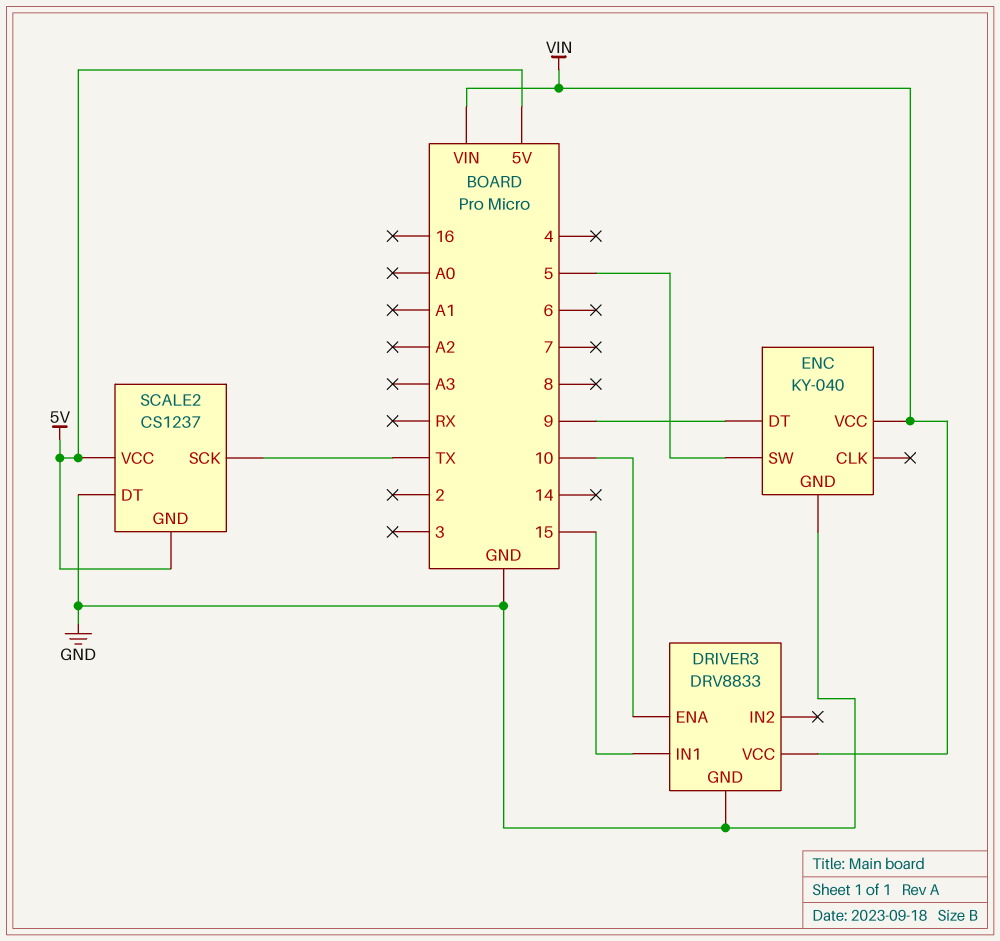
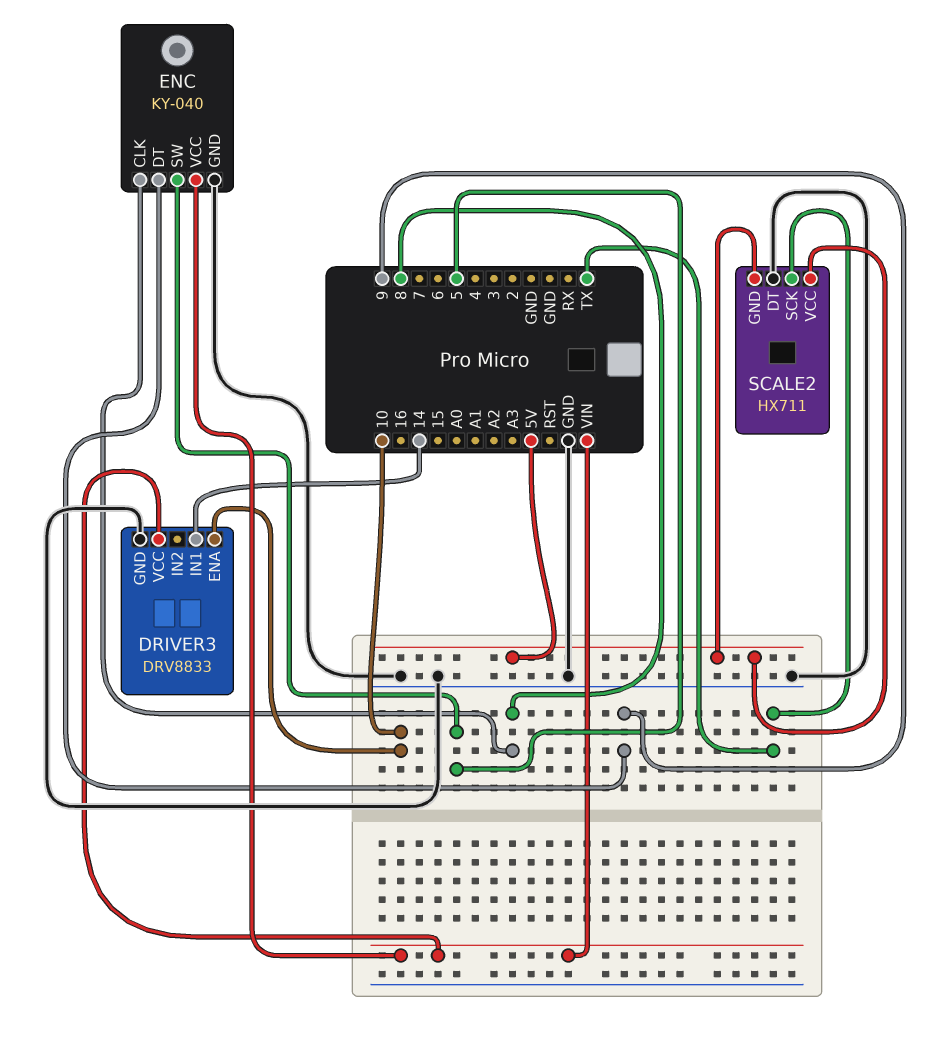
DRIVER3 pin IN1: 15 -> 14
ENC pin CLK: none -> 8
SCALE2: CS1237 -> HX711

